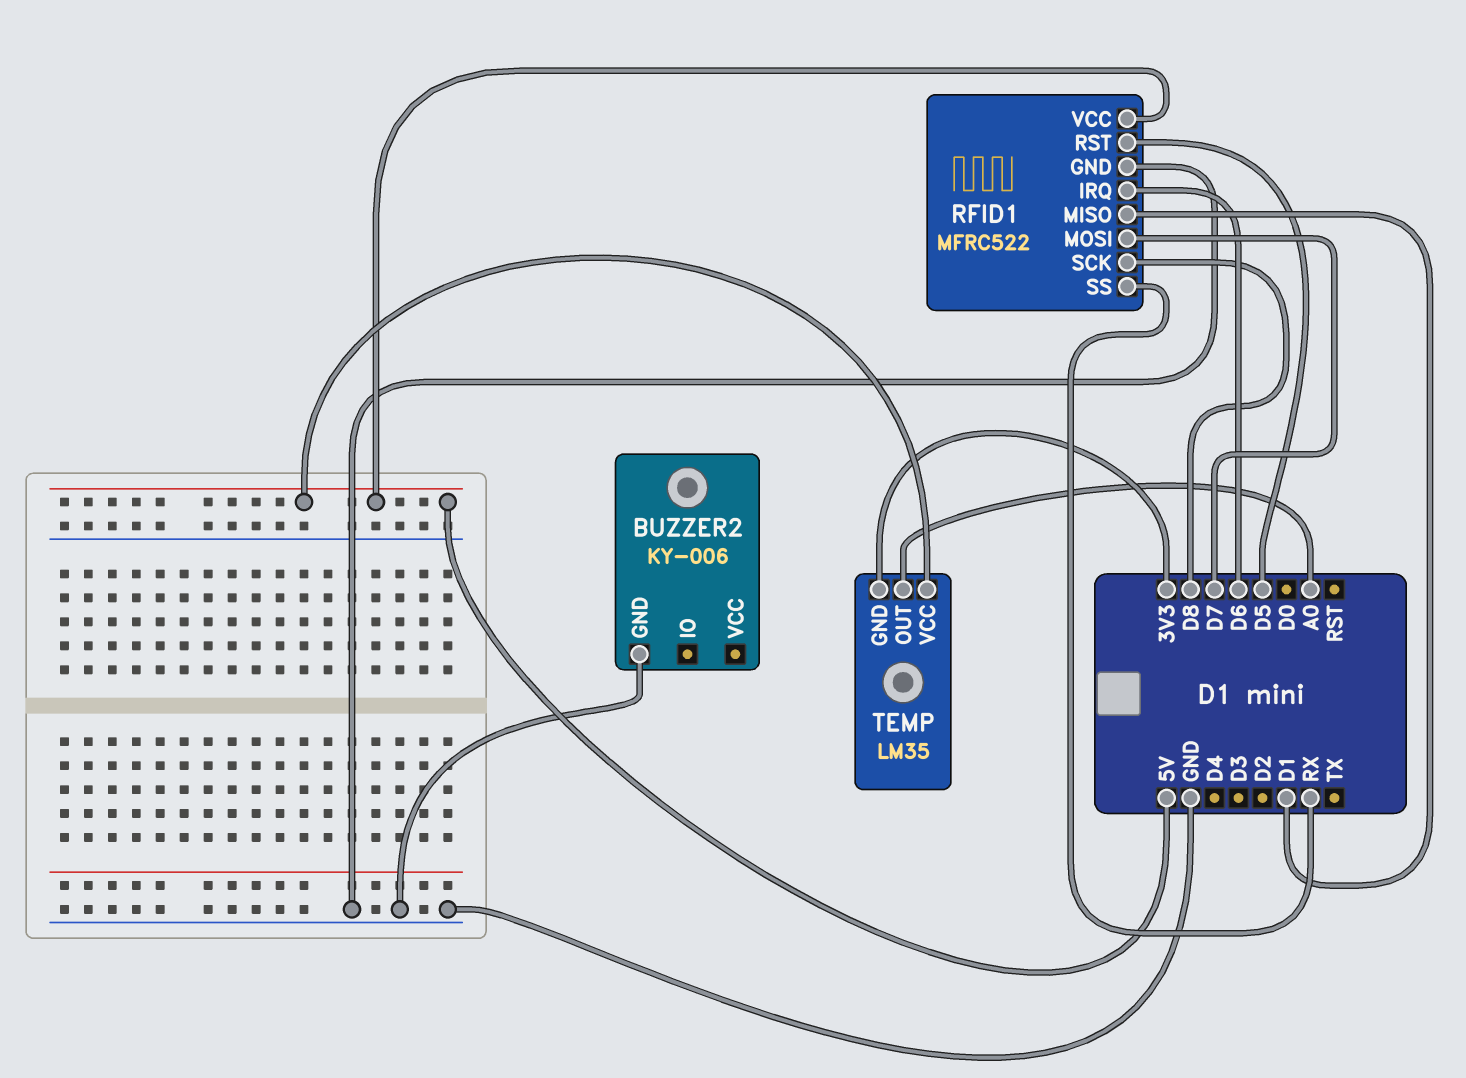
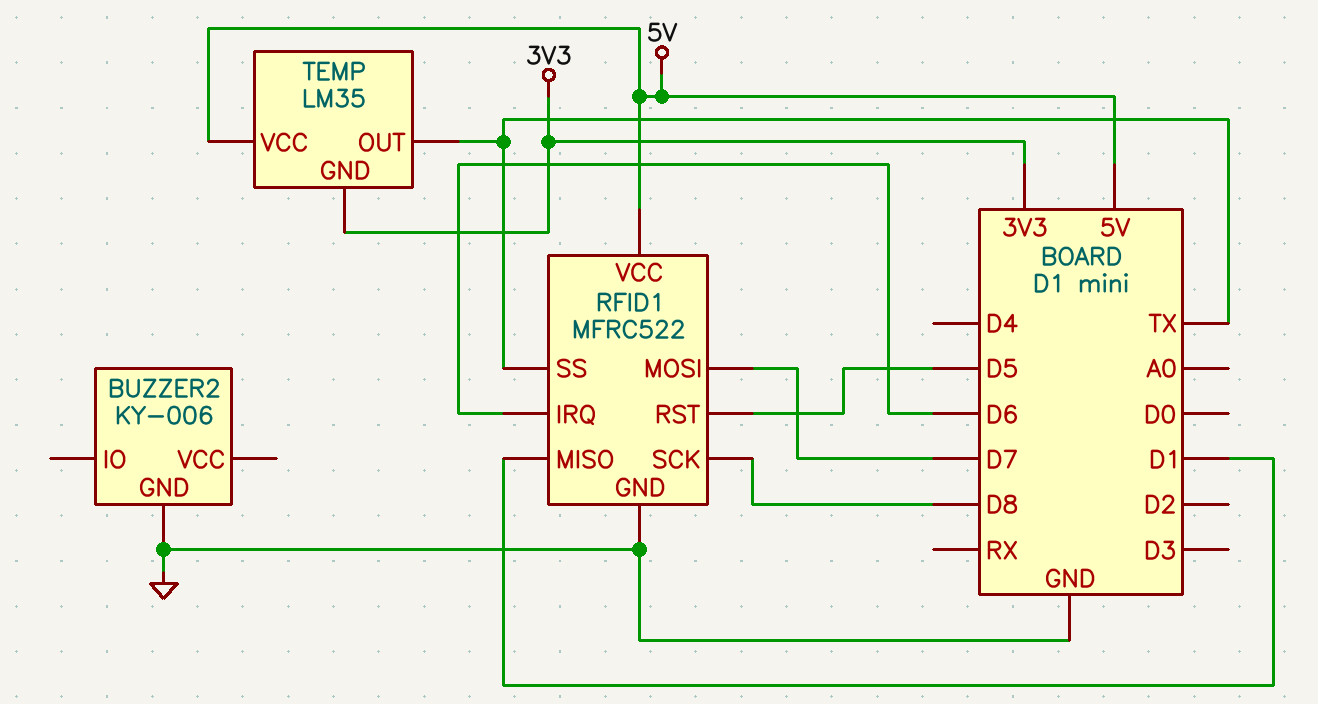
RFID1 pin SS: RX -> TX
TEMP pin OUT: A0 -> TX

